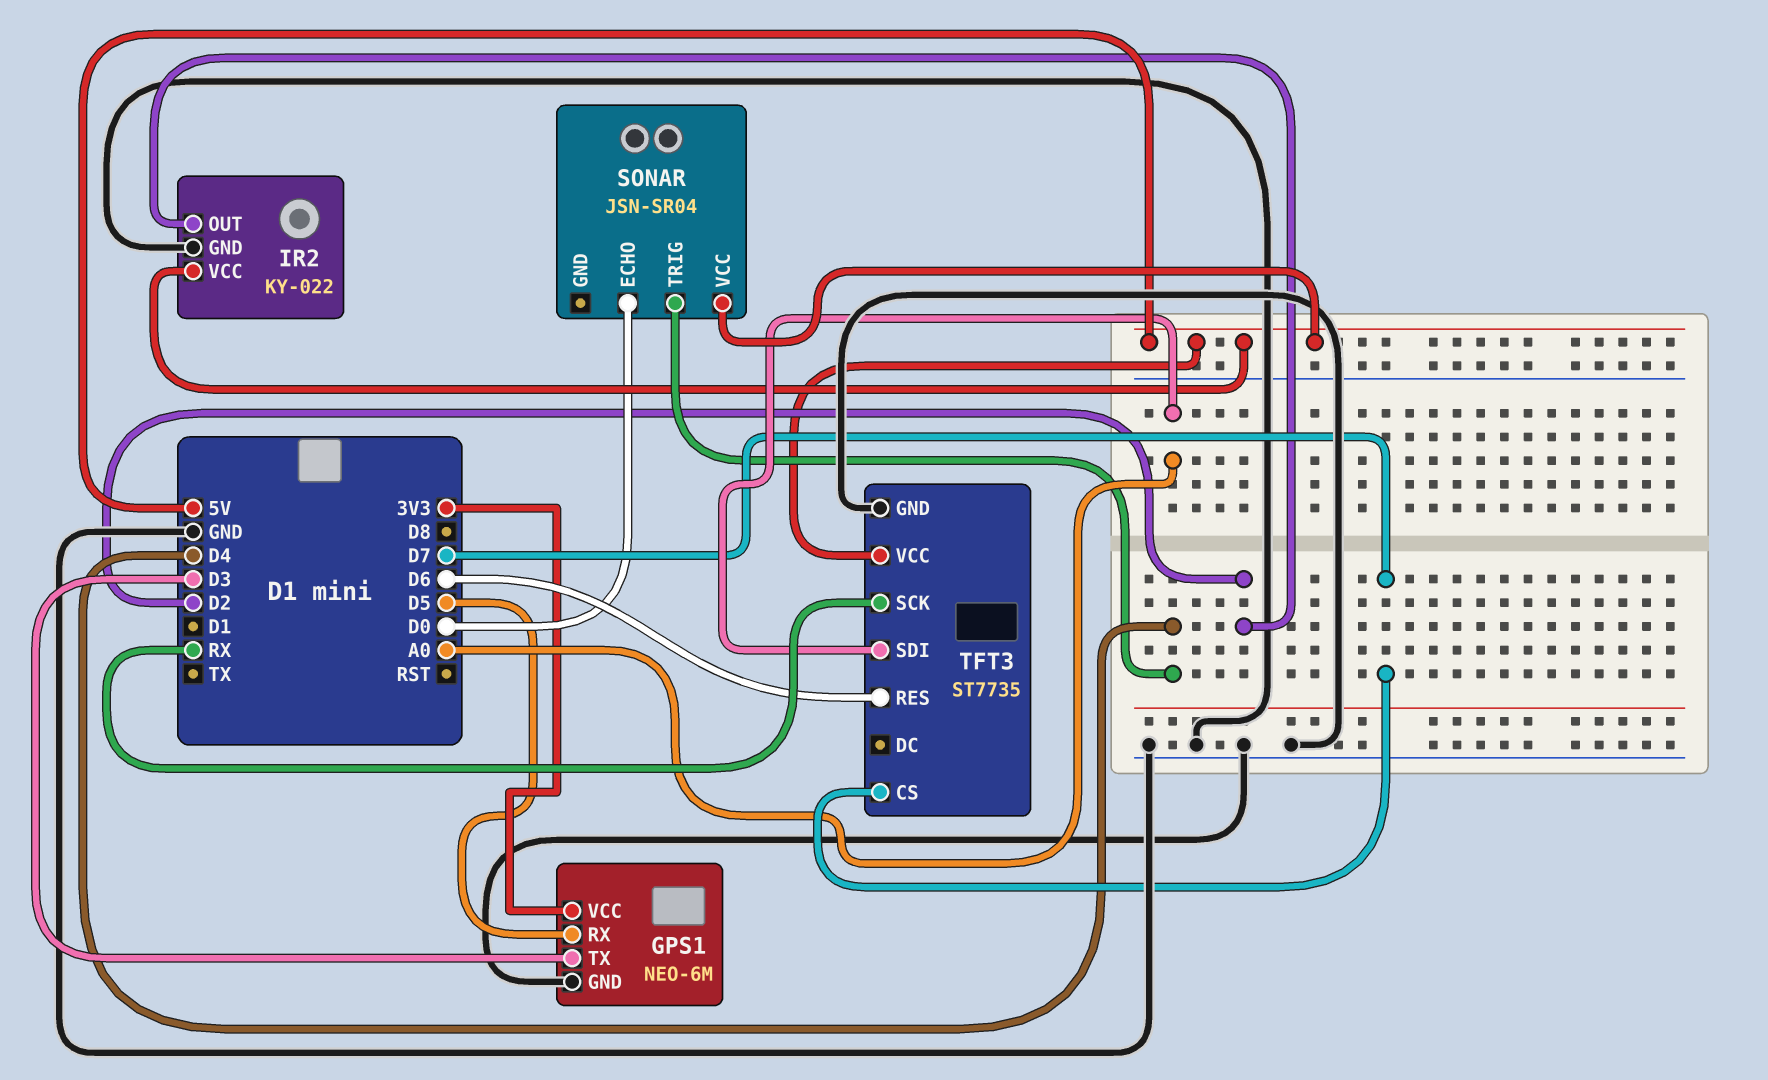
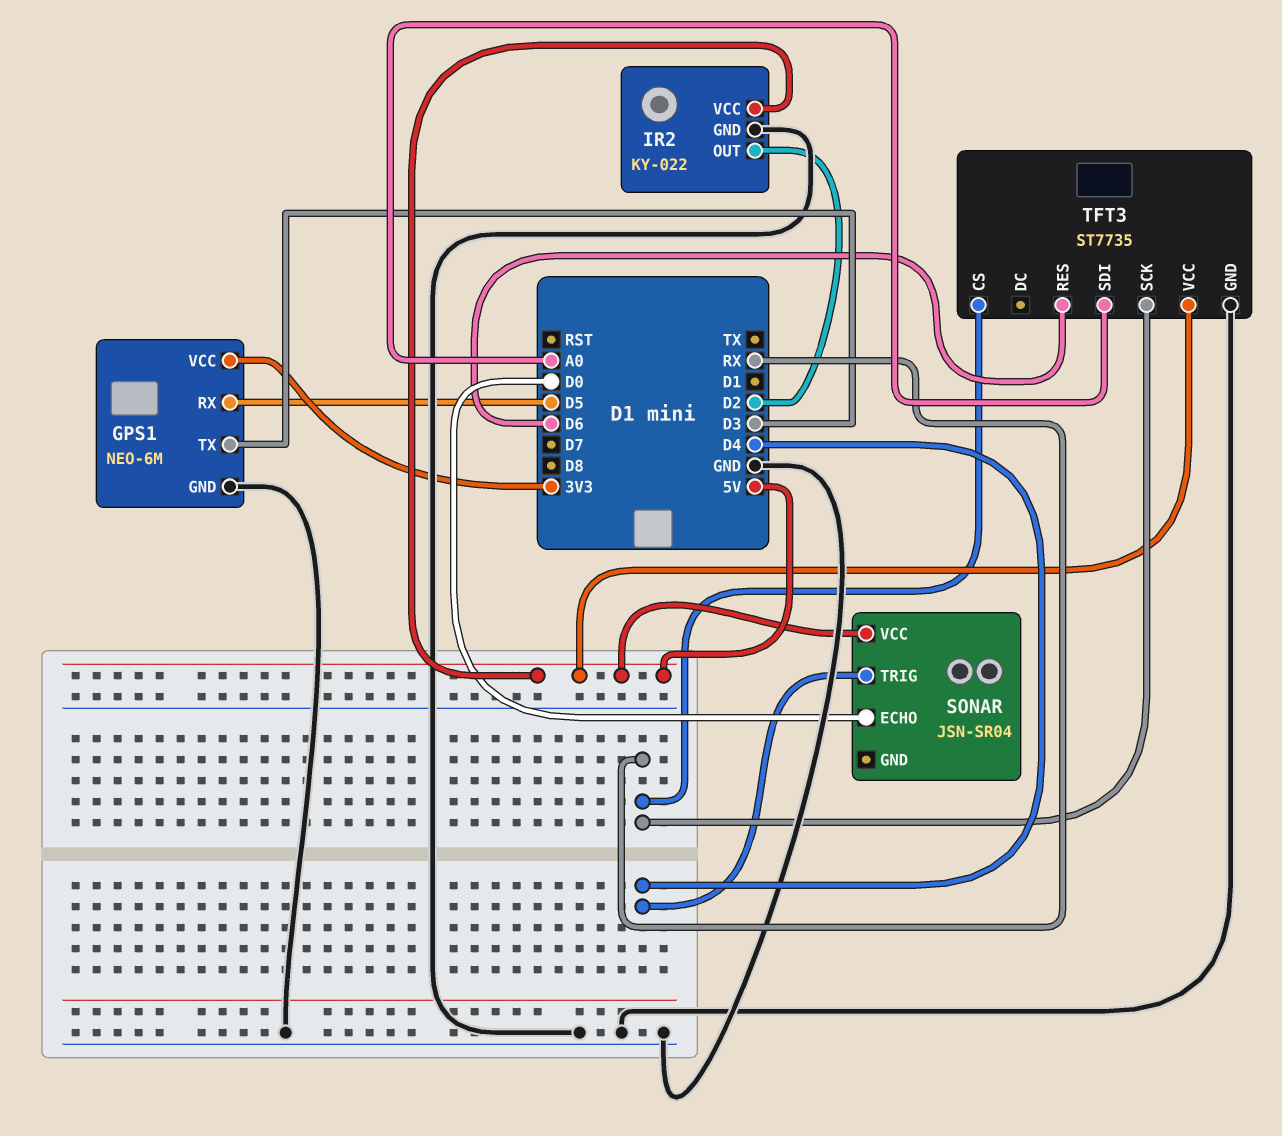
TFT3 pin CS: D7 -> RX

